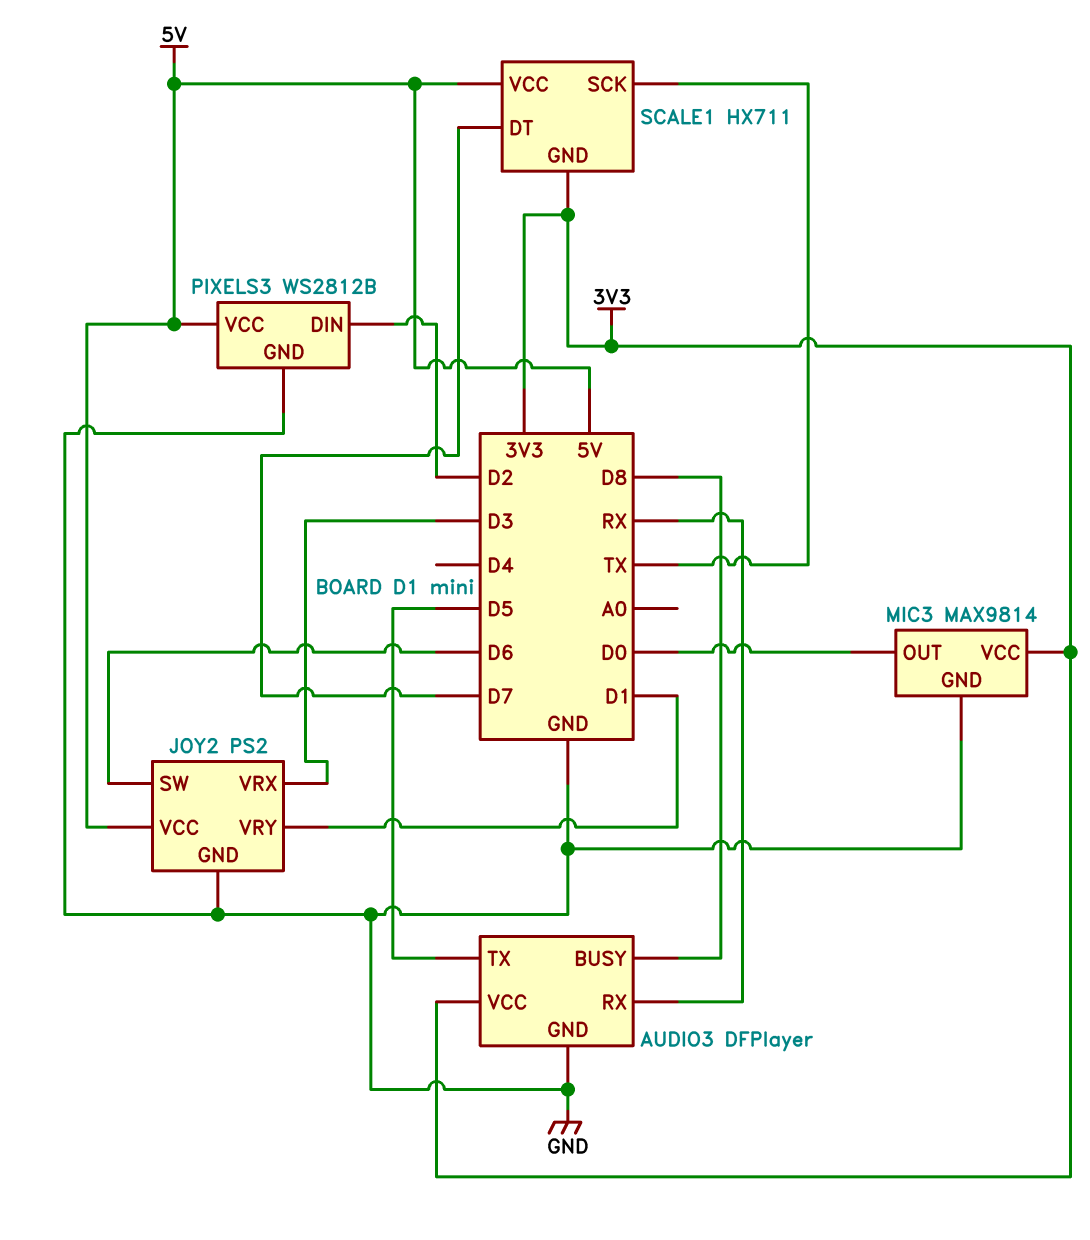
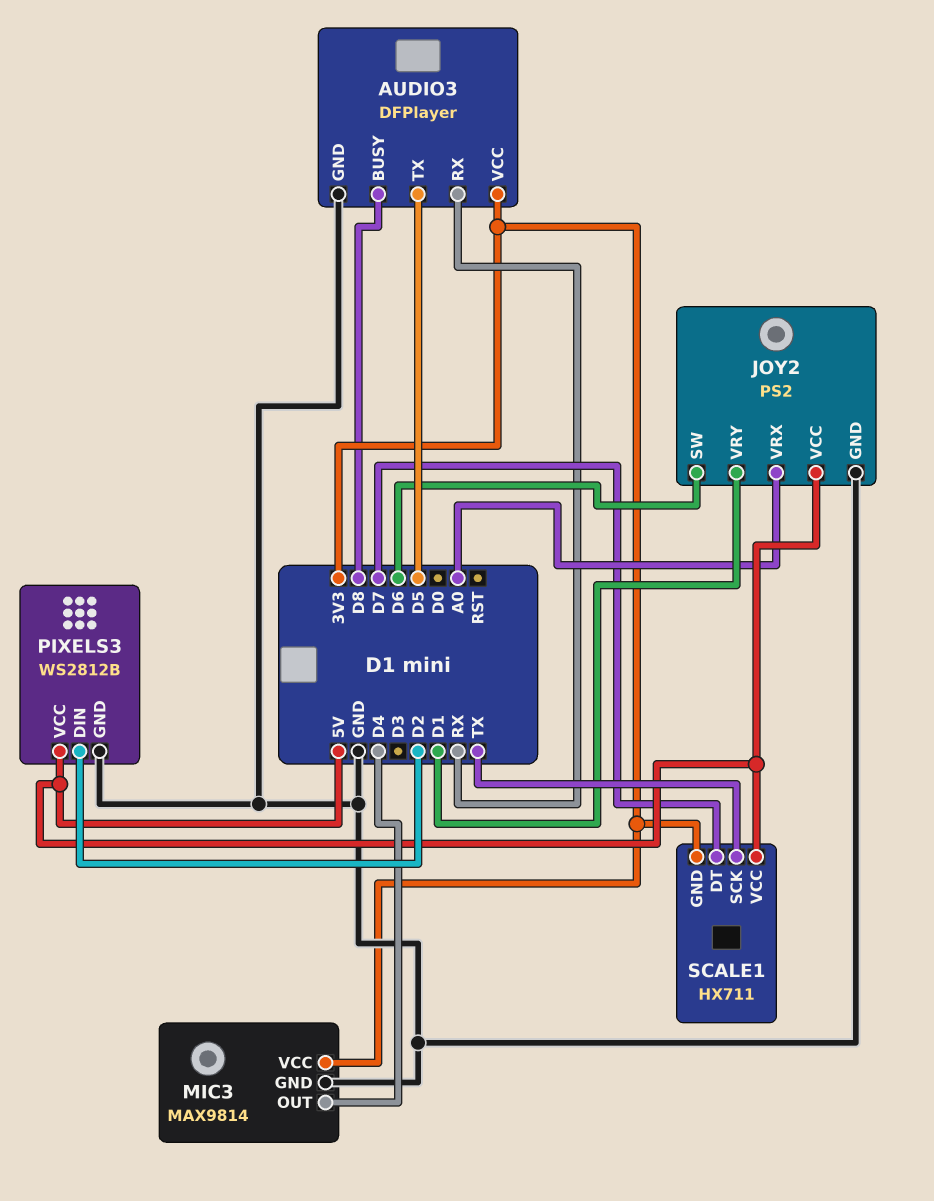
JOY2 pin VRX: D3 -> A0
MIC3 pin OUT: D0 -> D4

